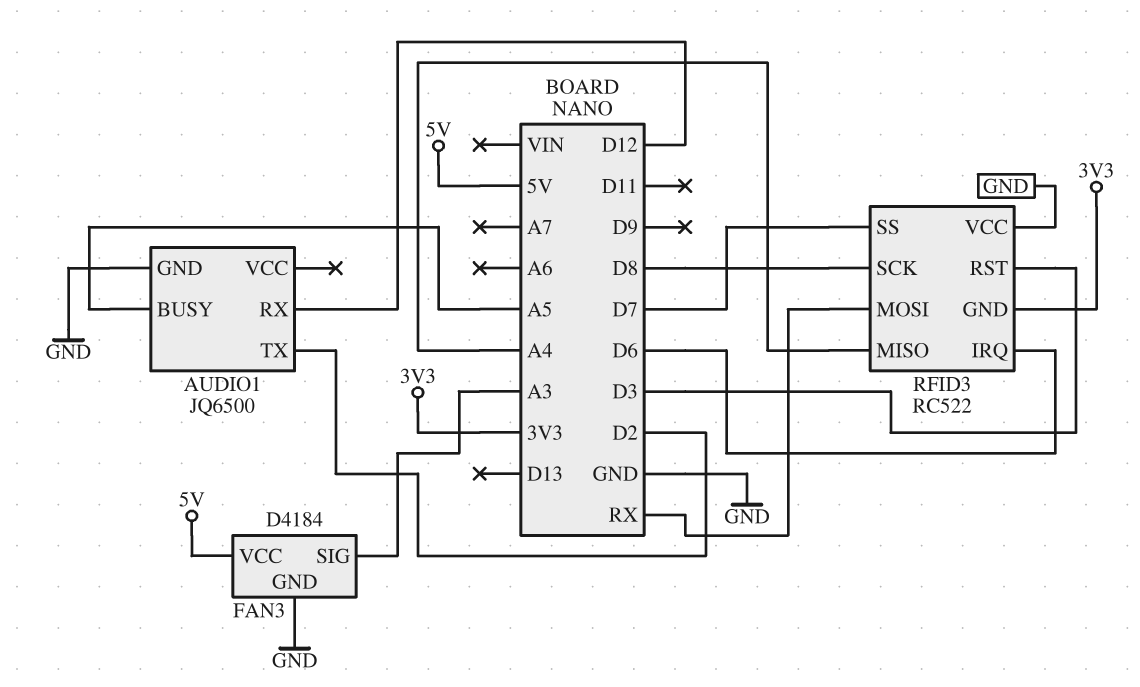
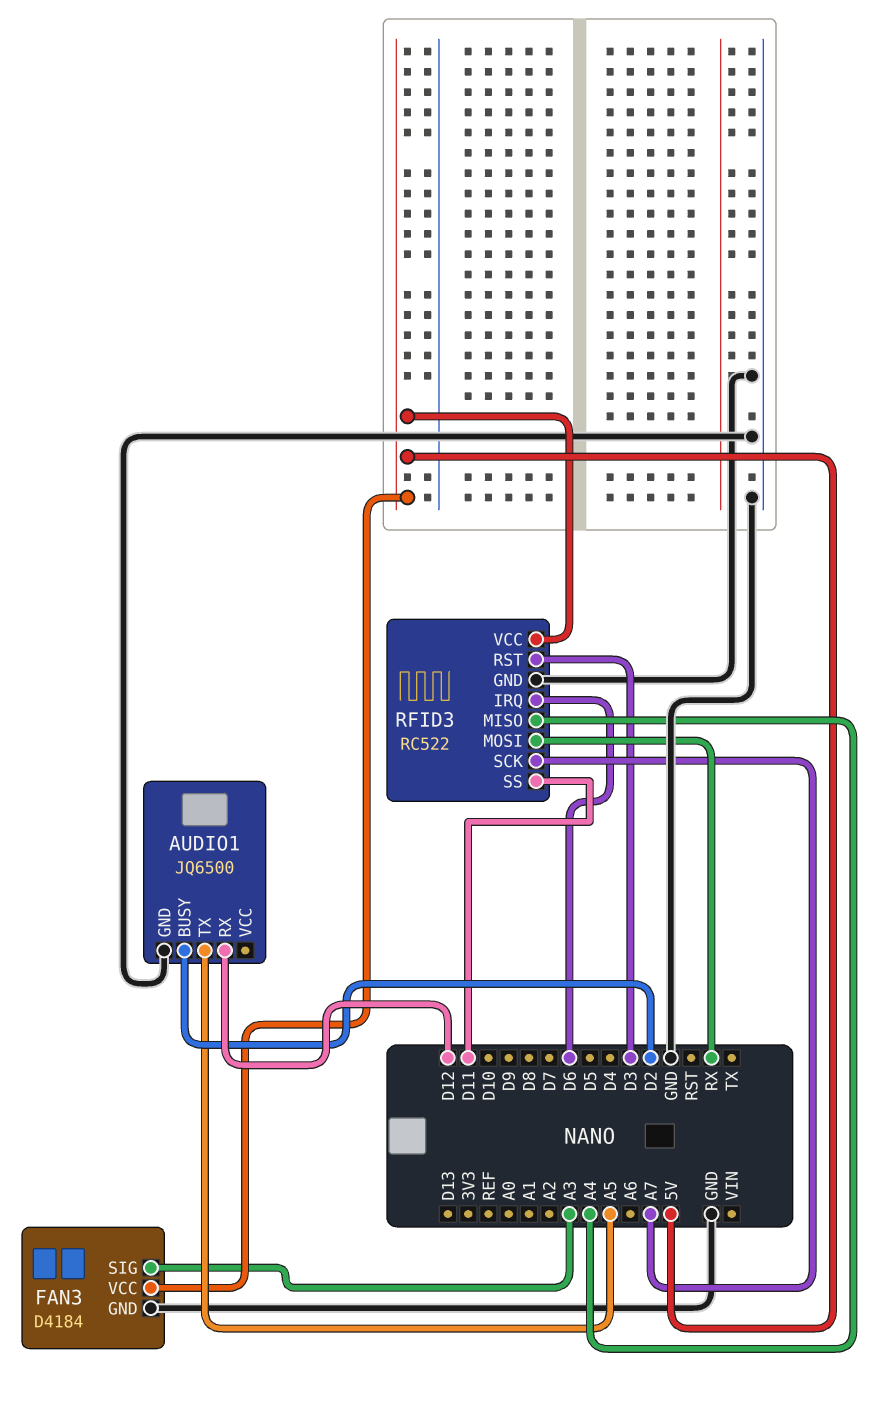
AUDIO1 pin BUSY: A5 -> D2
AUDIO1 pin TX: D2 -> A5
RFID3 pin GND: 3V3 -> GND
RFID3 pin SCK: D8 -> A7
RFID3 pin SS: D7 -> D11
RFID3 pin VCC: GND -> 5V

